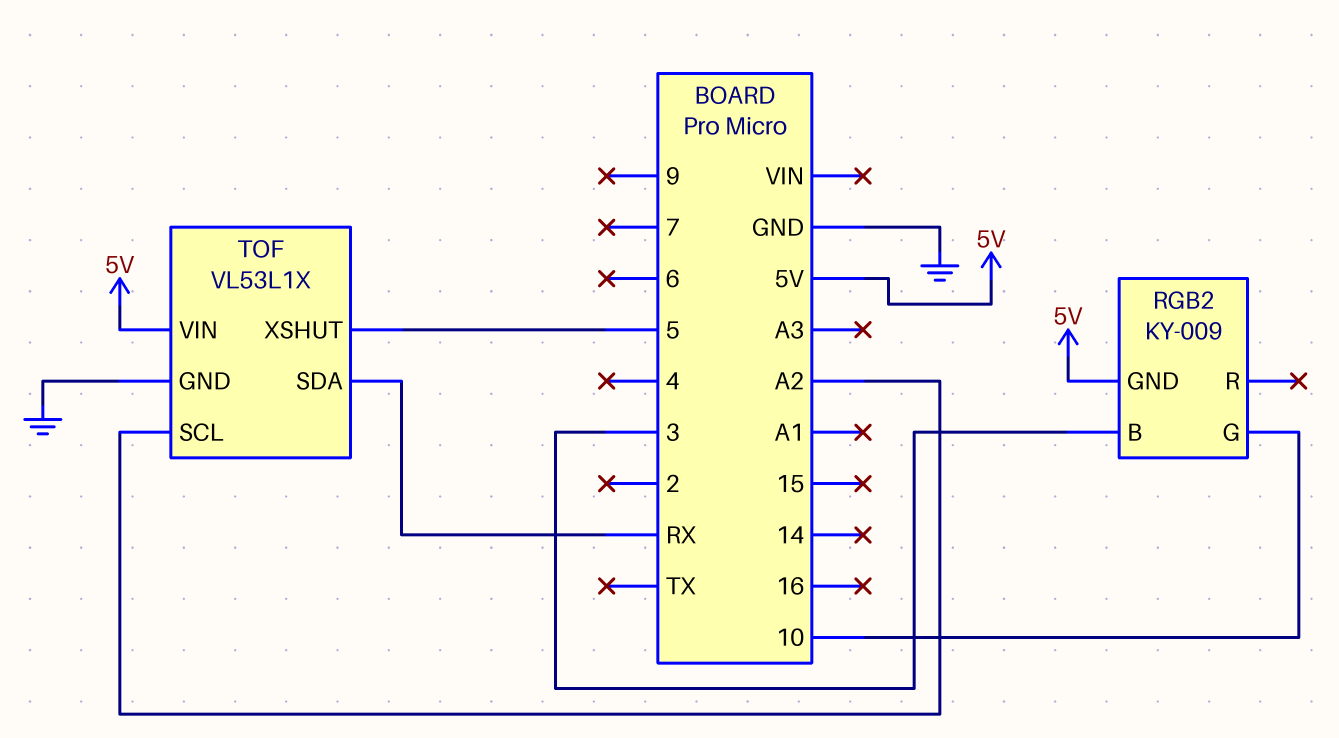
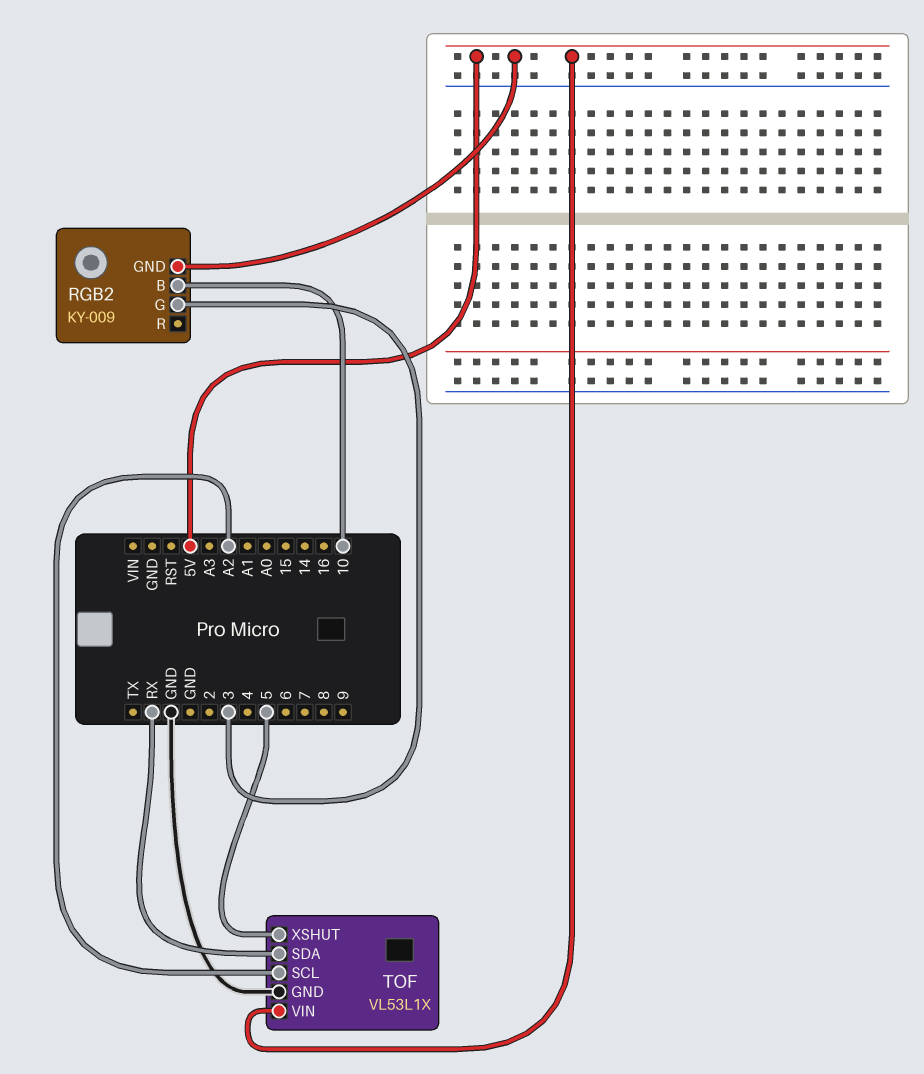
RGB2 pin B: 3 -> 10
RGB2 pin G: 10 -> 3

